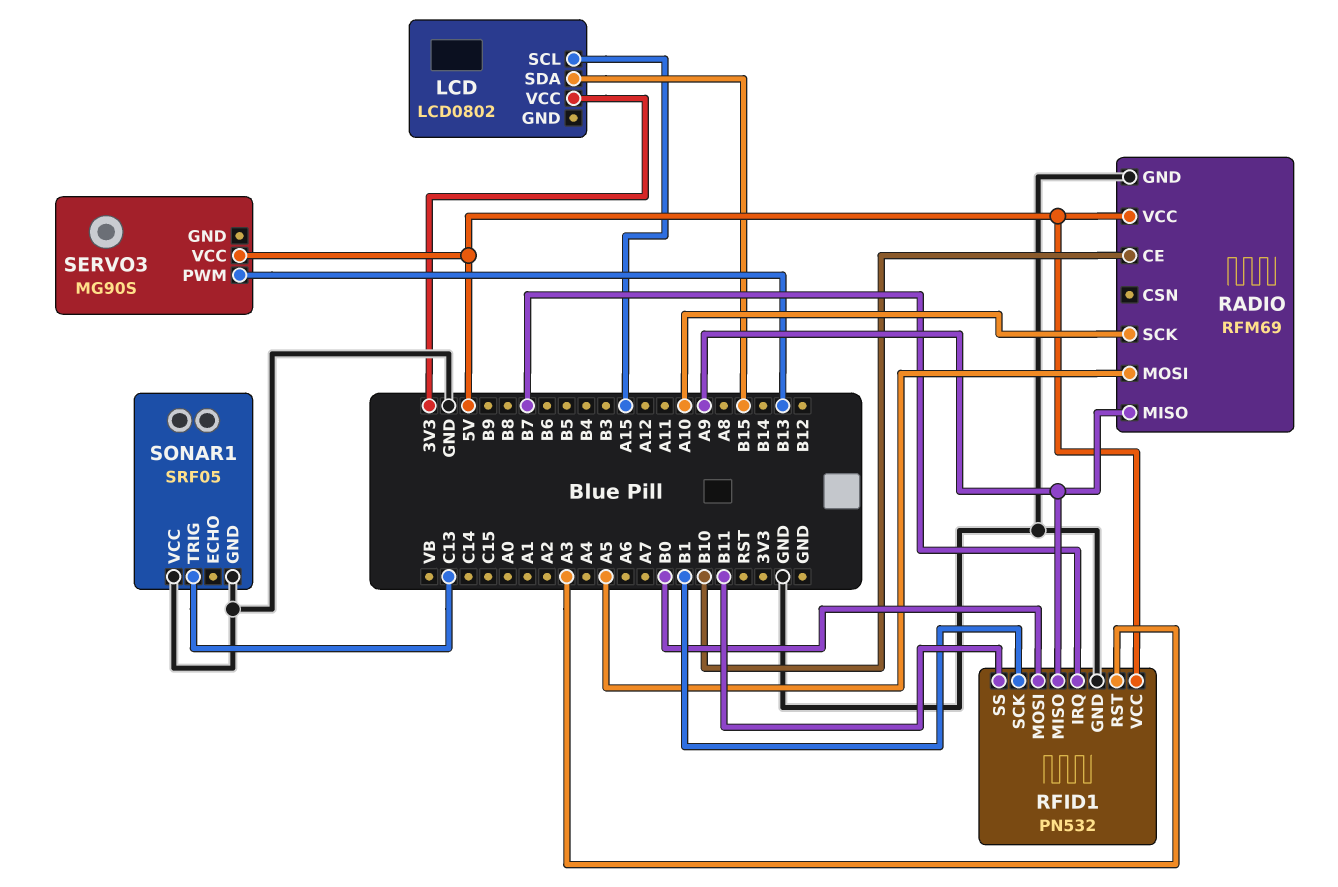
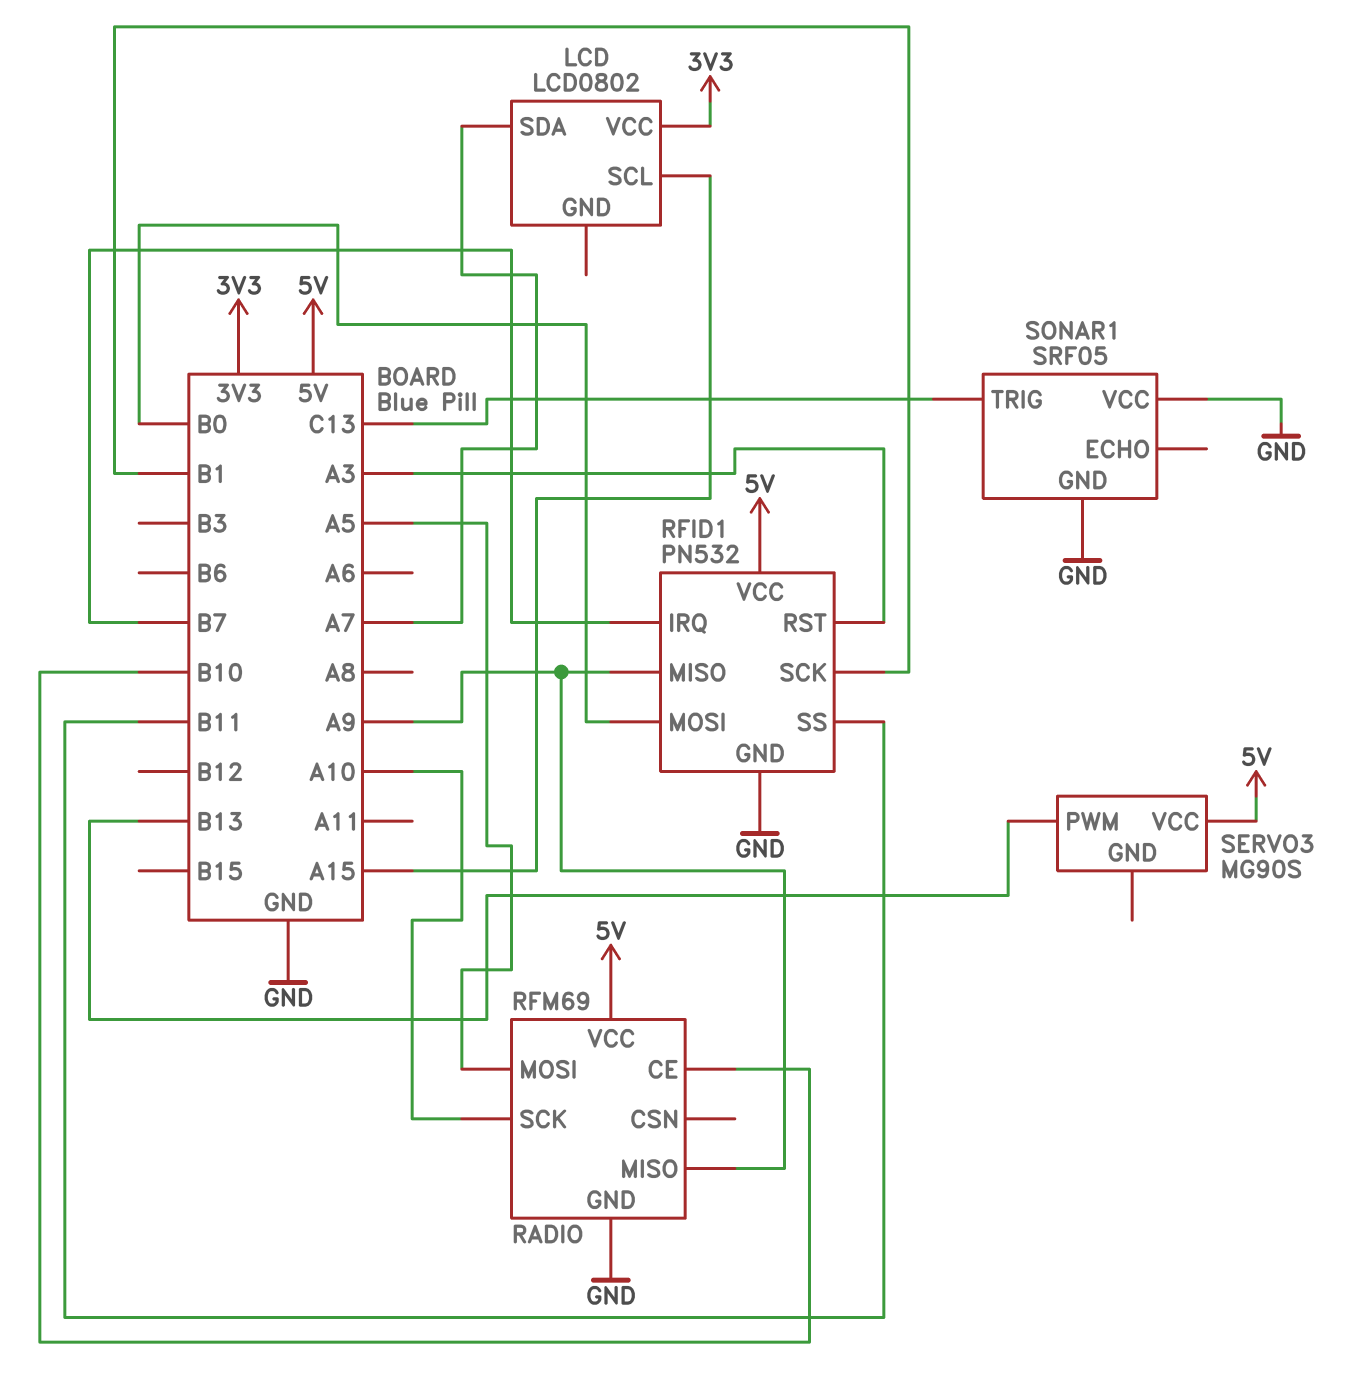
LCD pin SDA: B15 -> A7

